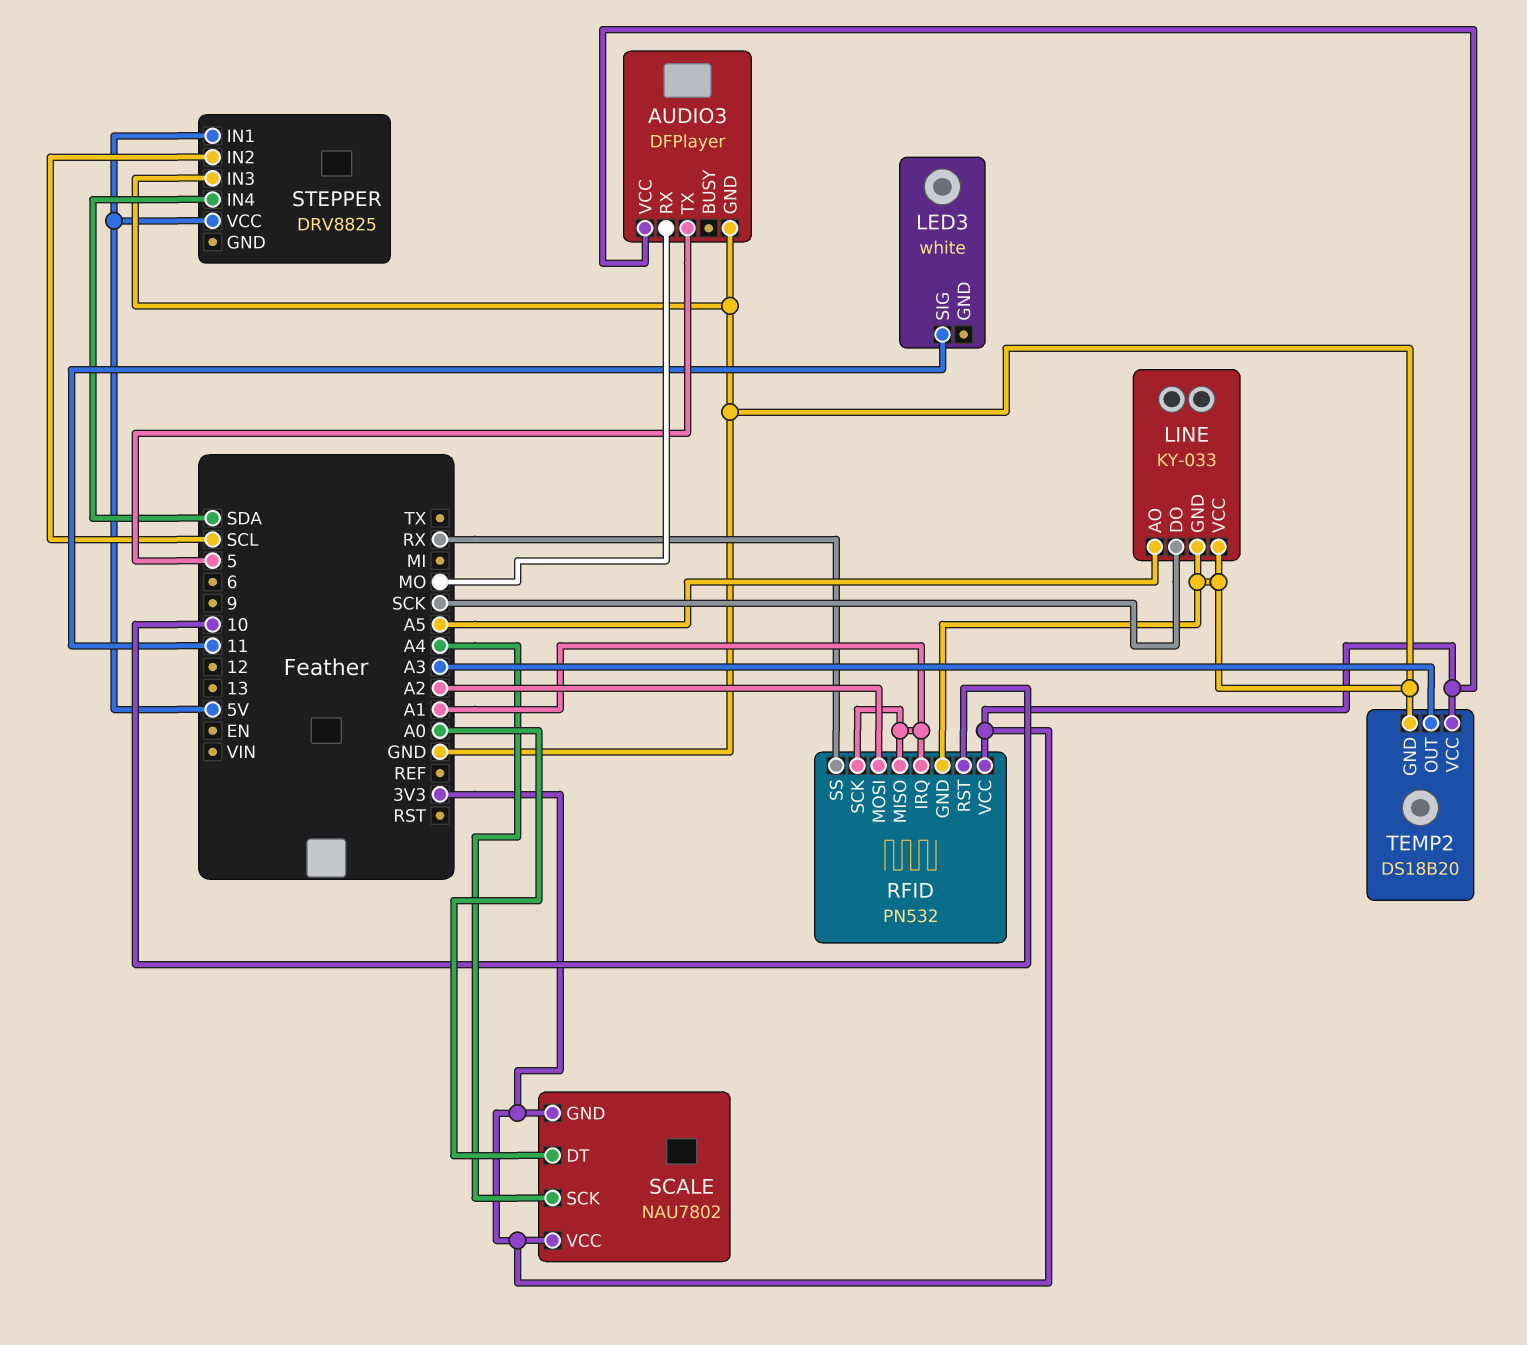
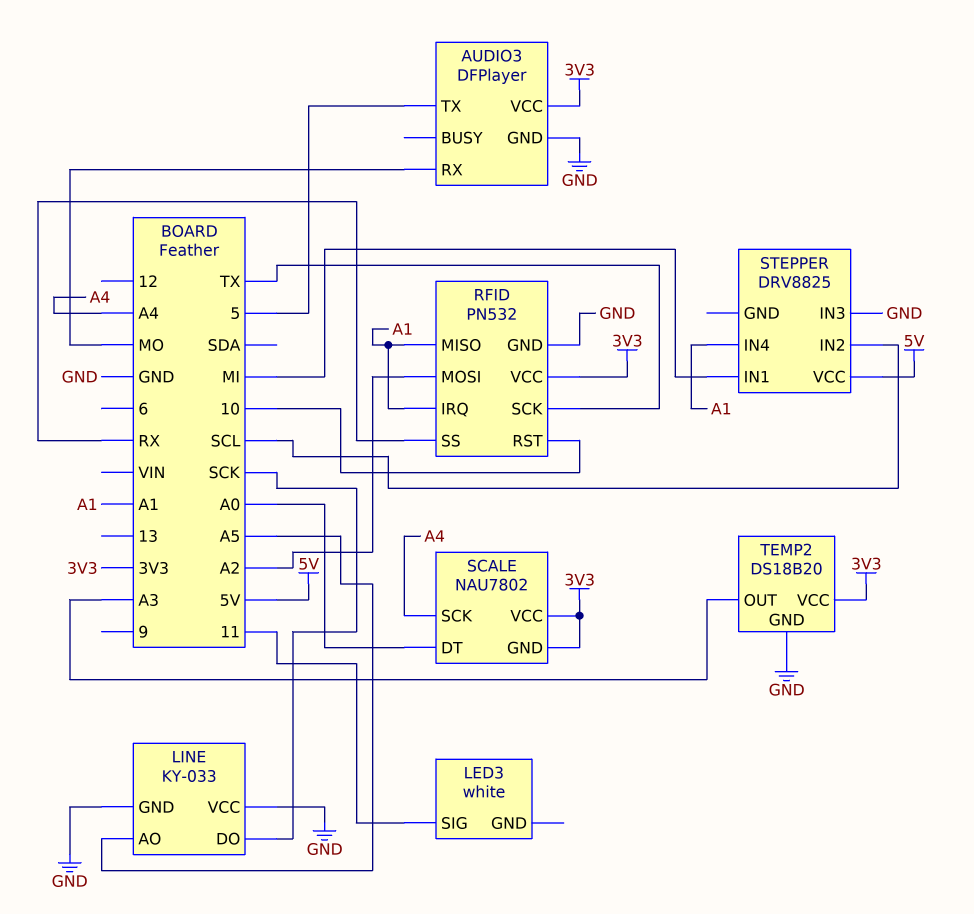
RFID pin SCK: A1 -> TX
STEPPER pin IN1: 5V -> MI
STEPPER pin IN4: SDA -> A1

